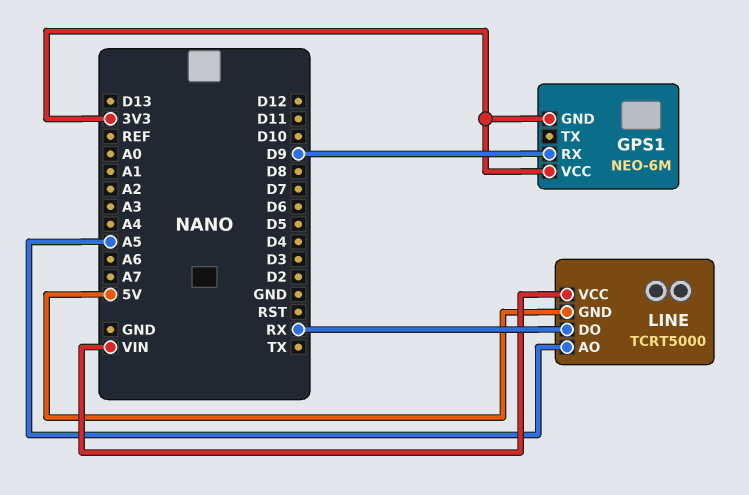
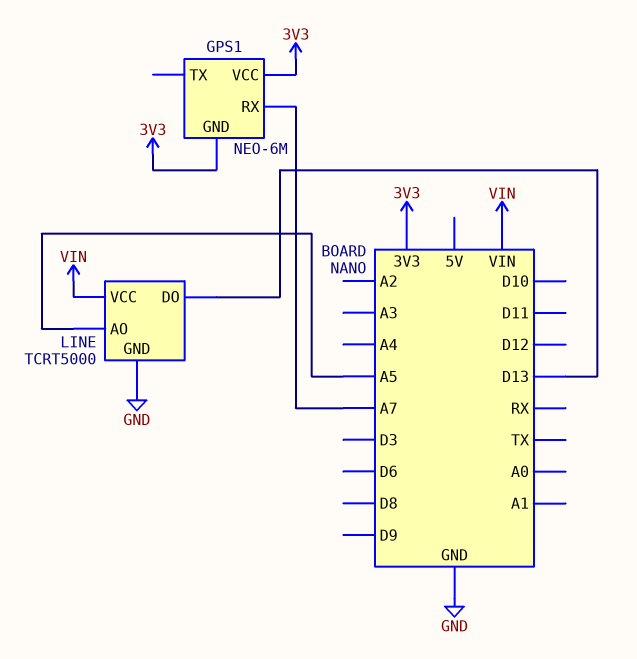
GPS1 pin RX: D9 -> A7
LINE pin DO: RX -> D13
LINE pin GND: 5V -> GND

